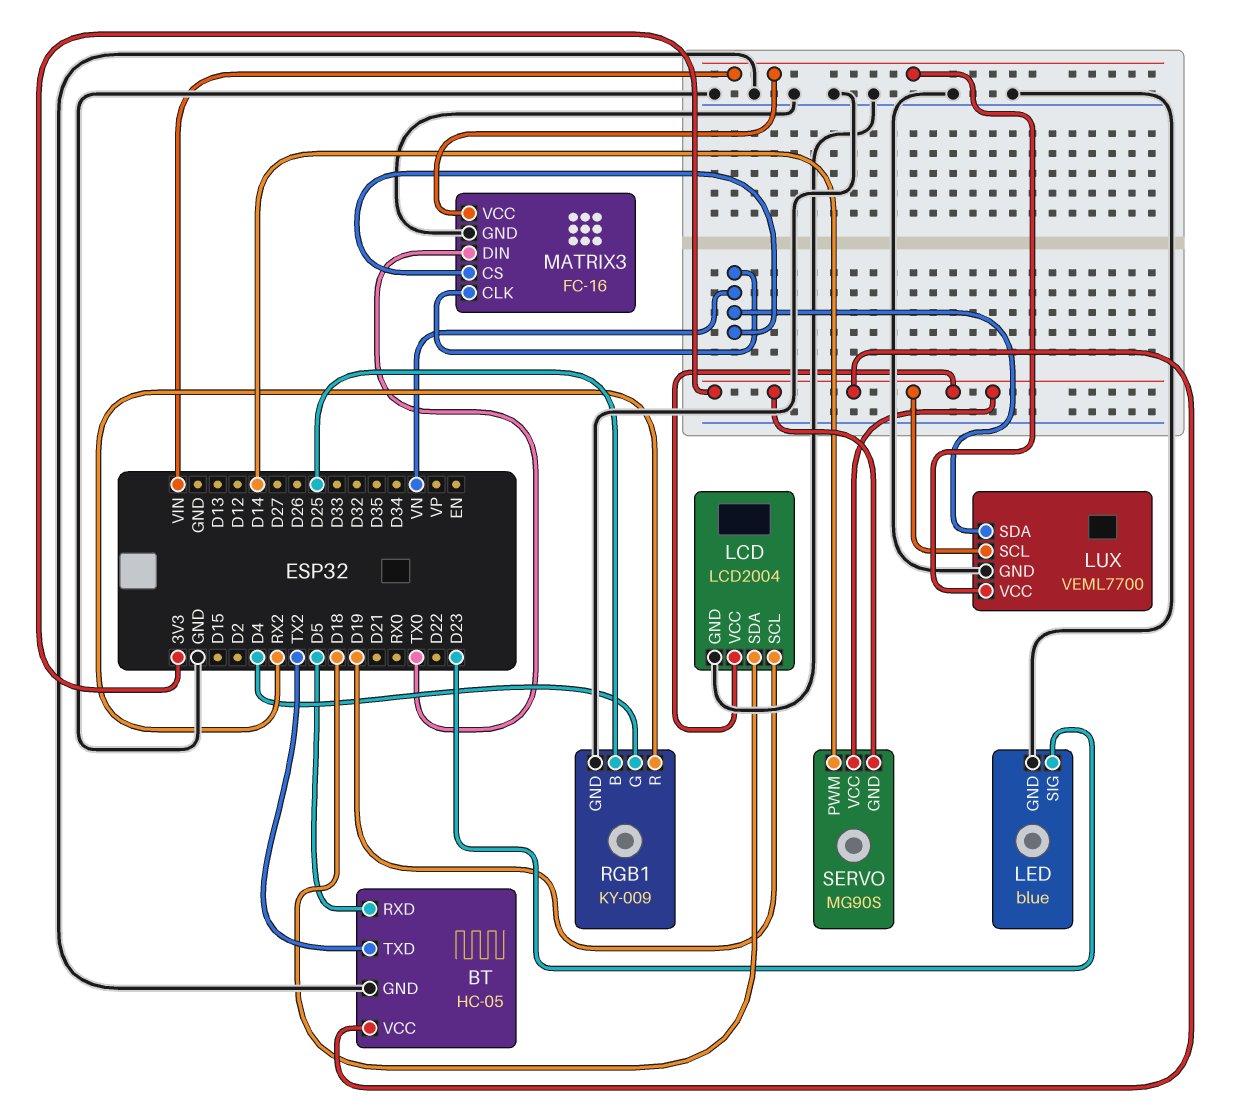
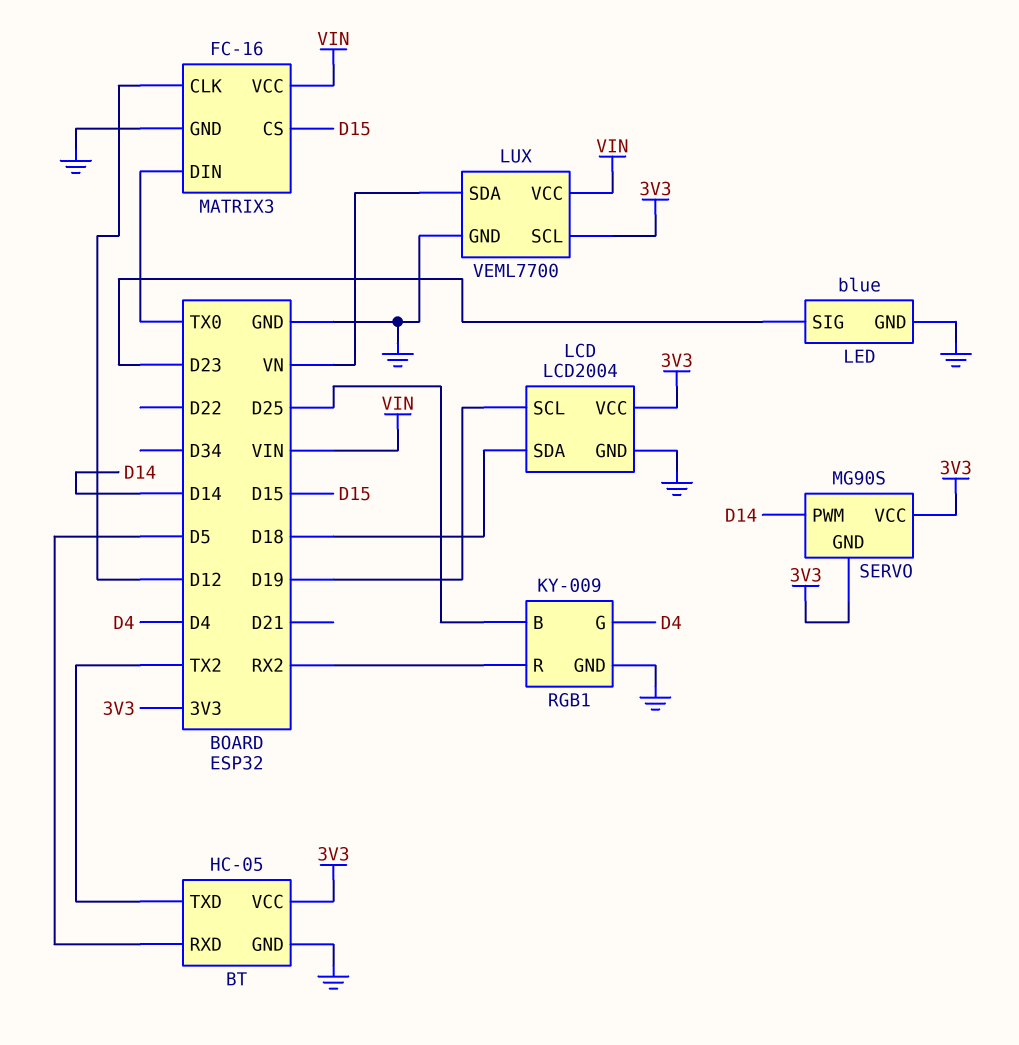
MATRIX3 pin CLK: VN -> D12
MATRIX3 pin CS: VN -> D15

